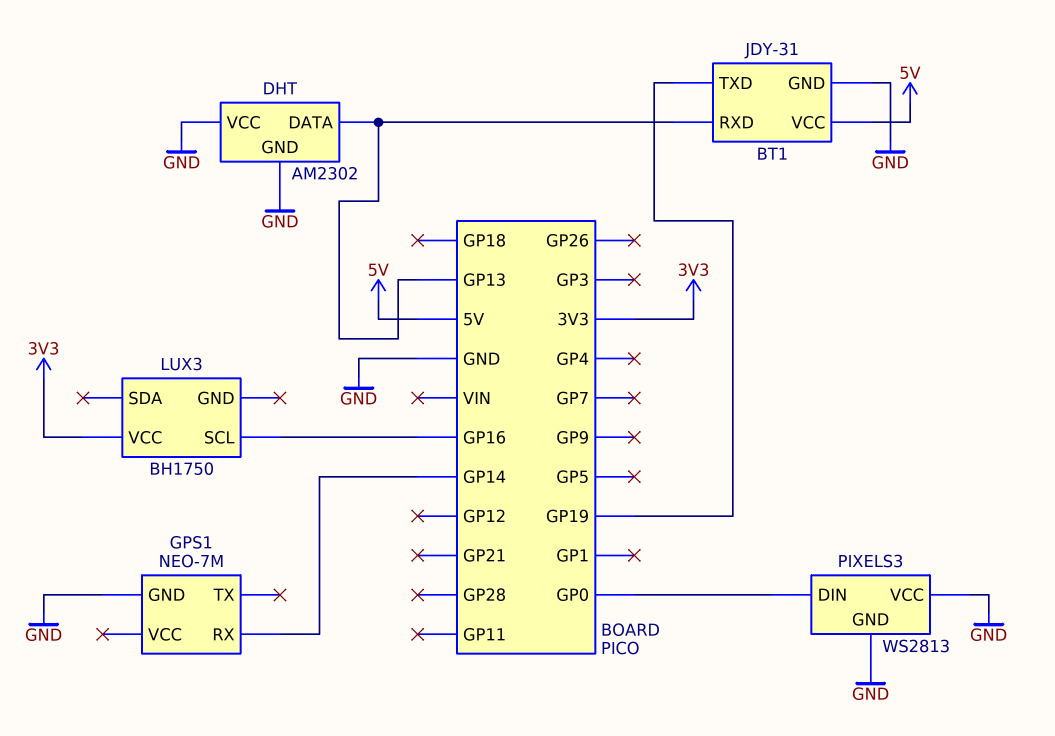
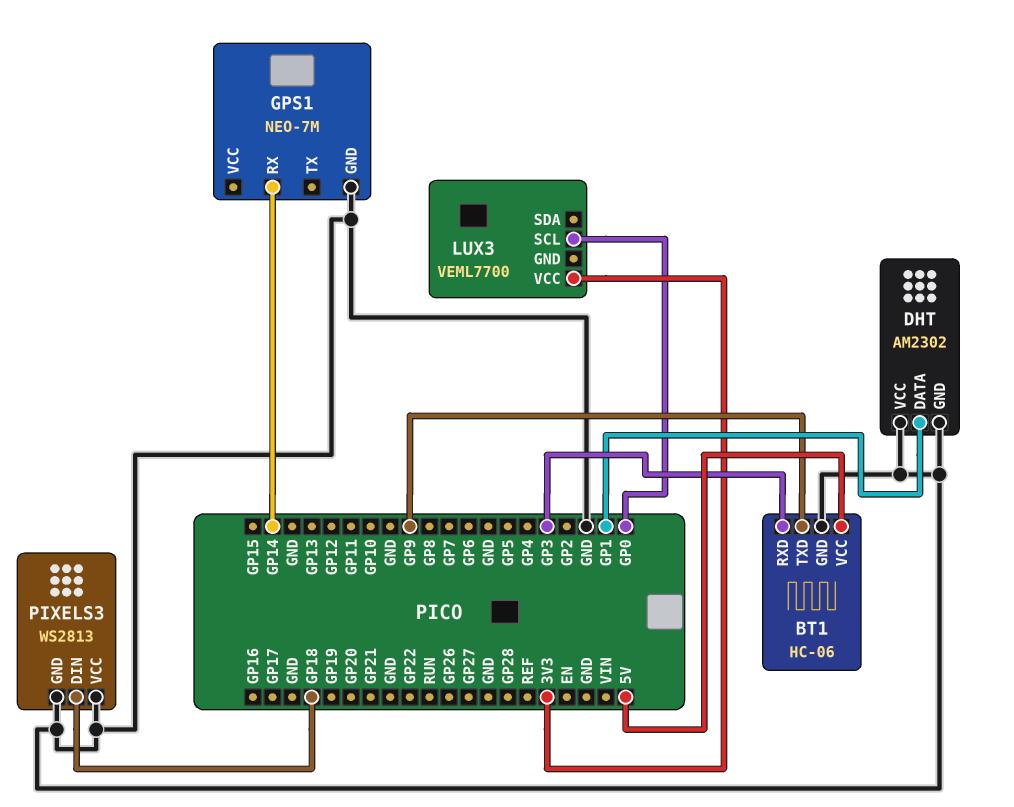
BT1: JDY-31 -> HC-06
BT1 pin RXD: GP13 -> GP3
BT1 pin TXD: GP19 -> GP9
DHT pin DATA: GP13 -> GP1
LUX3: BH1750 -> VEML7700
LUX3 pin SCL: GP16 -> GP0
PIXELS3 pin DIN: GP0 -> GP18

